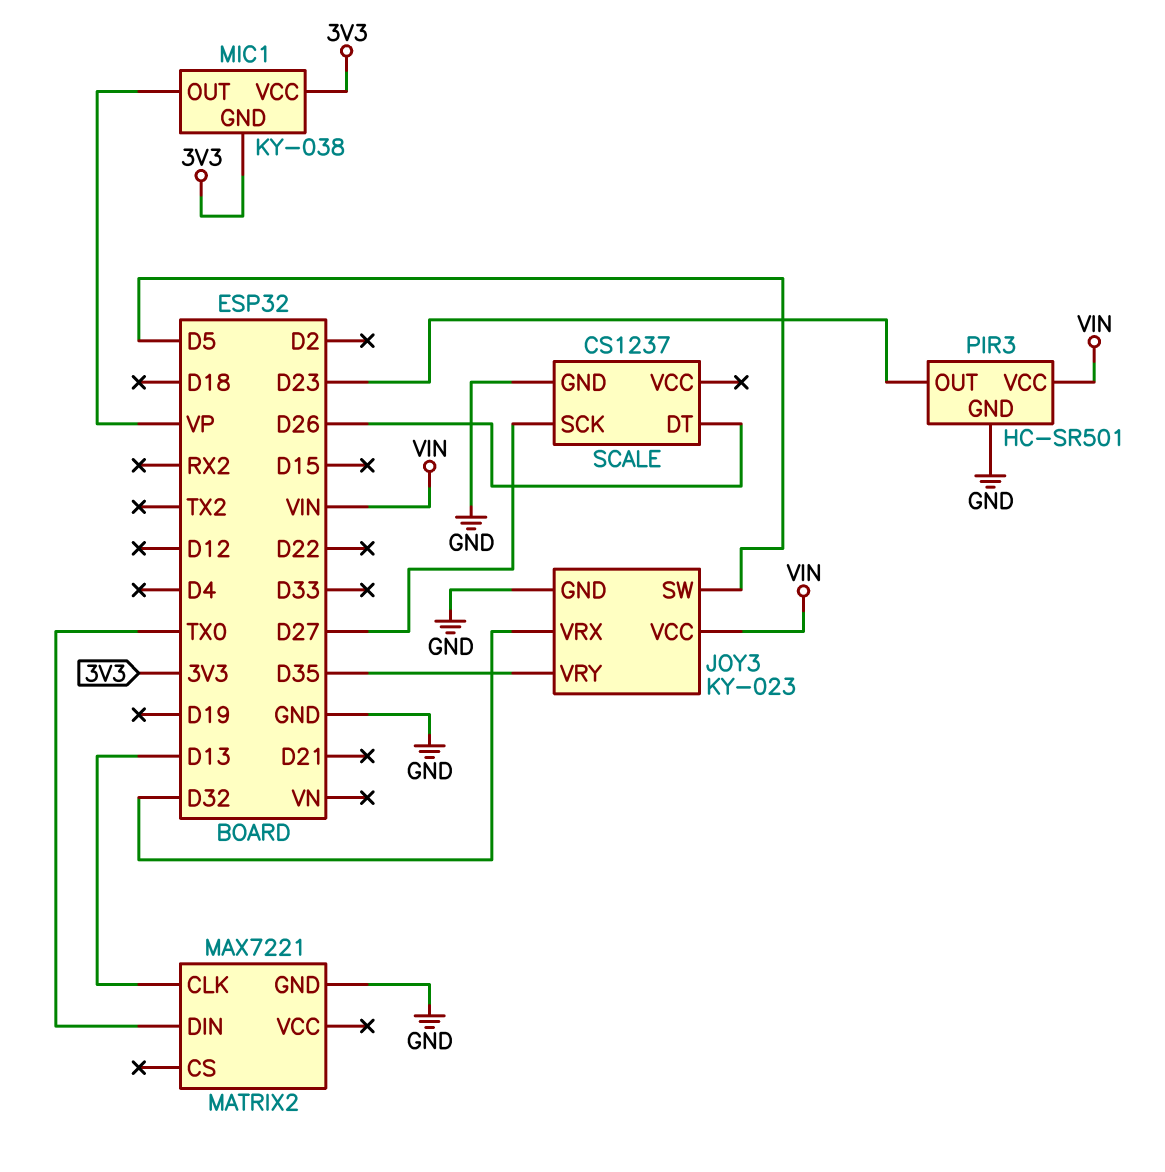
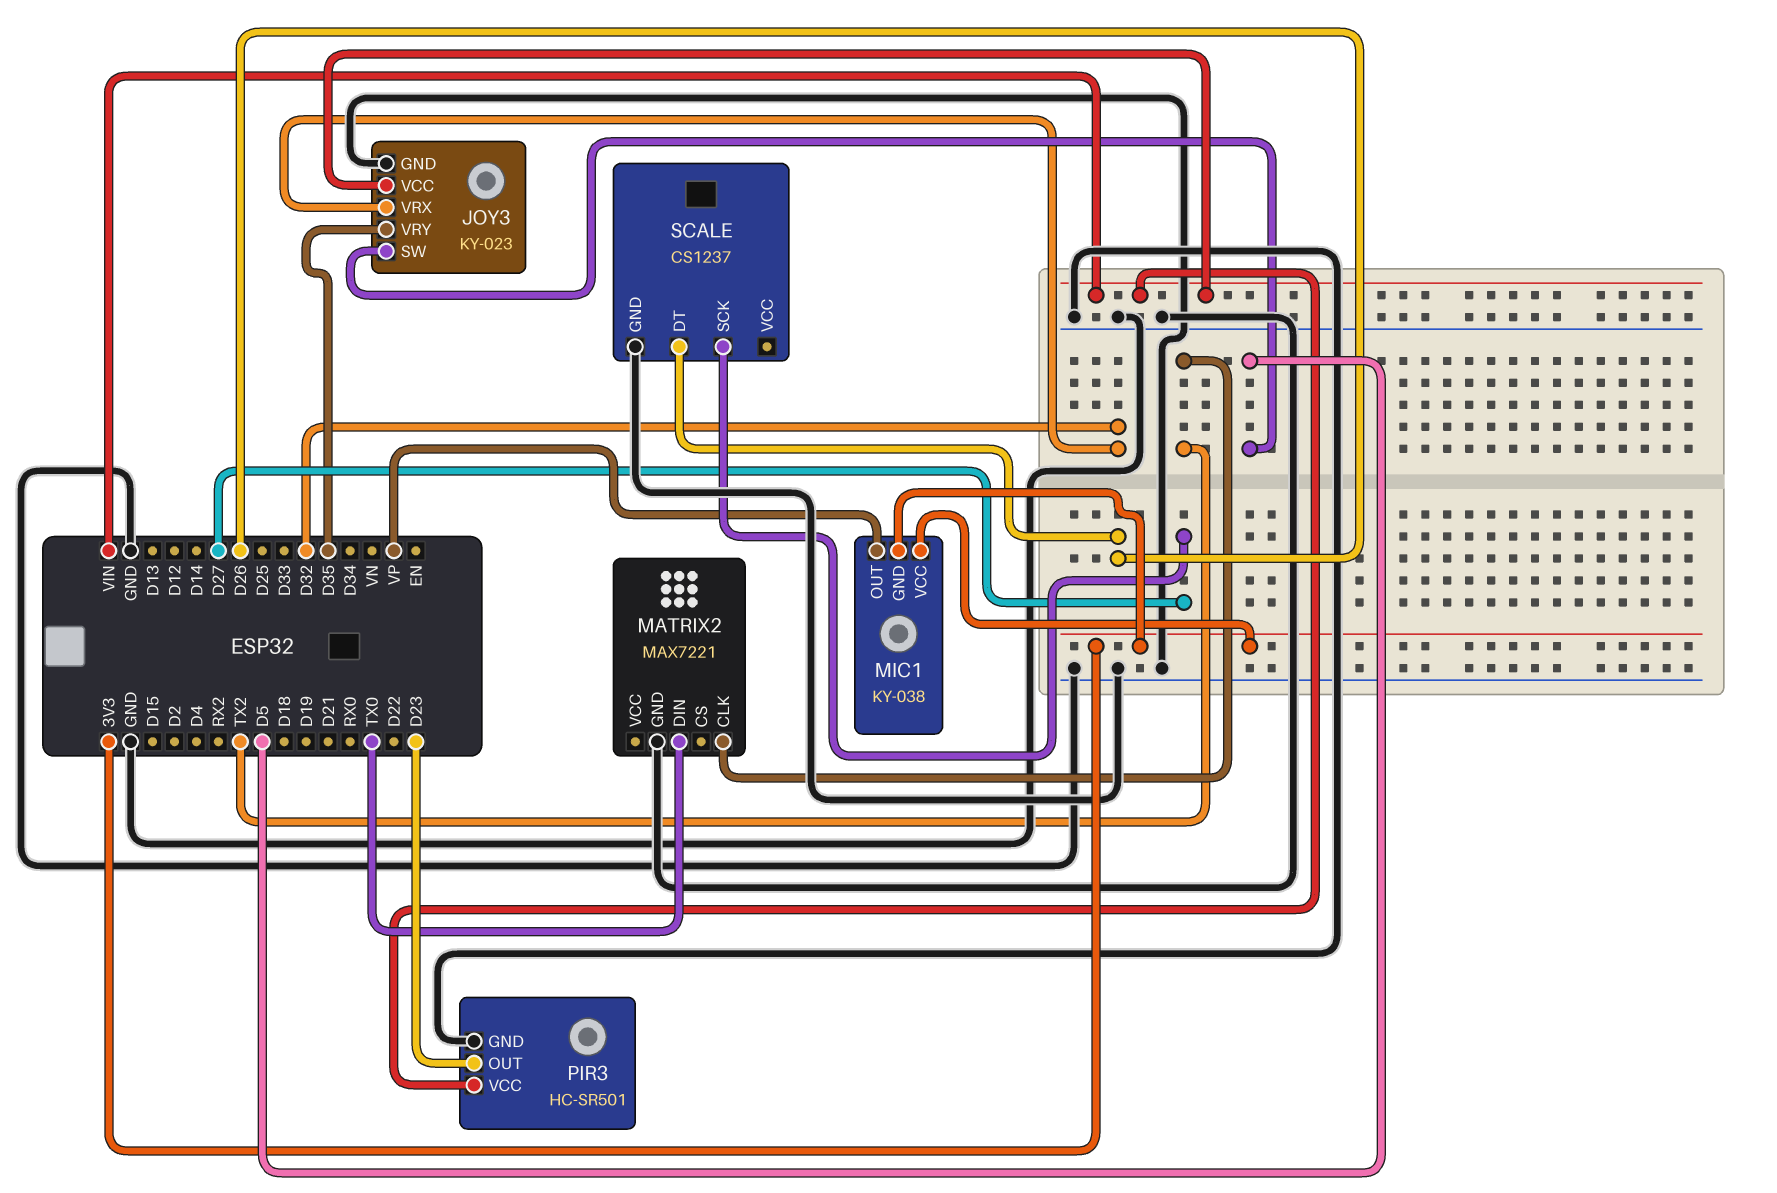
MATRIX2 pin CLK: D13 -> TX2

